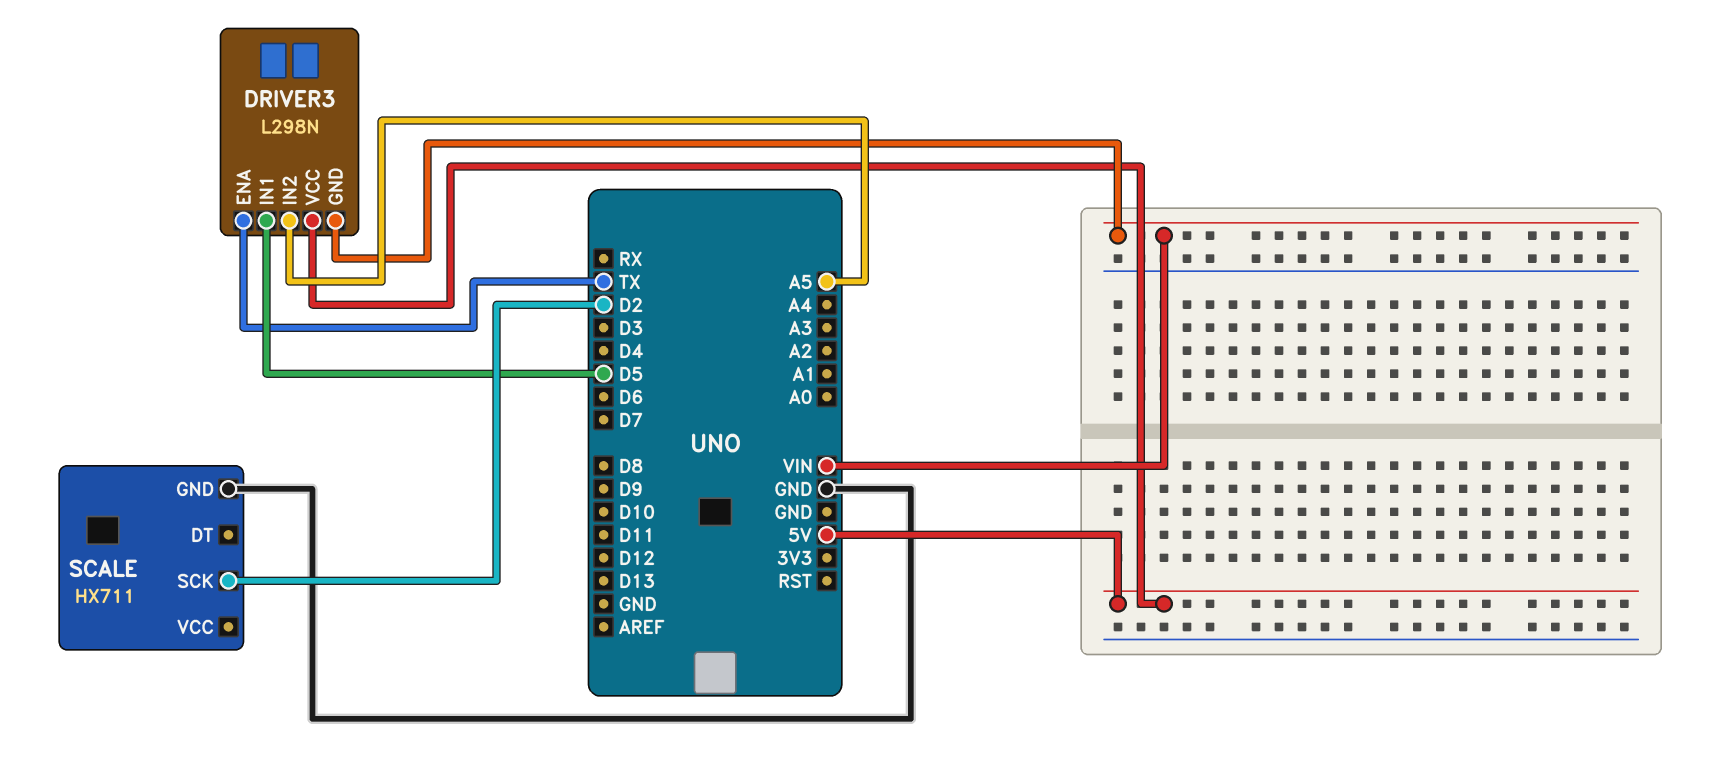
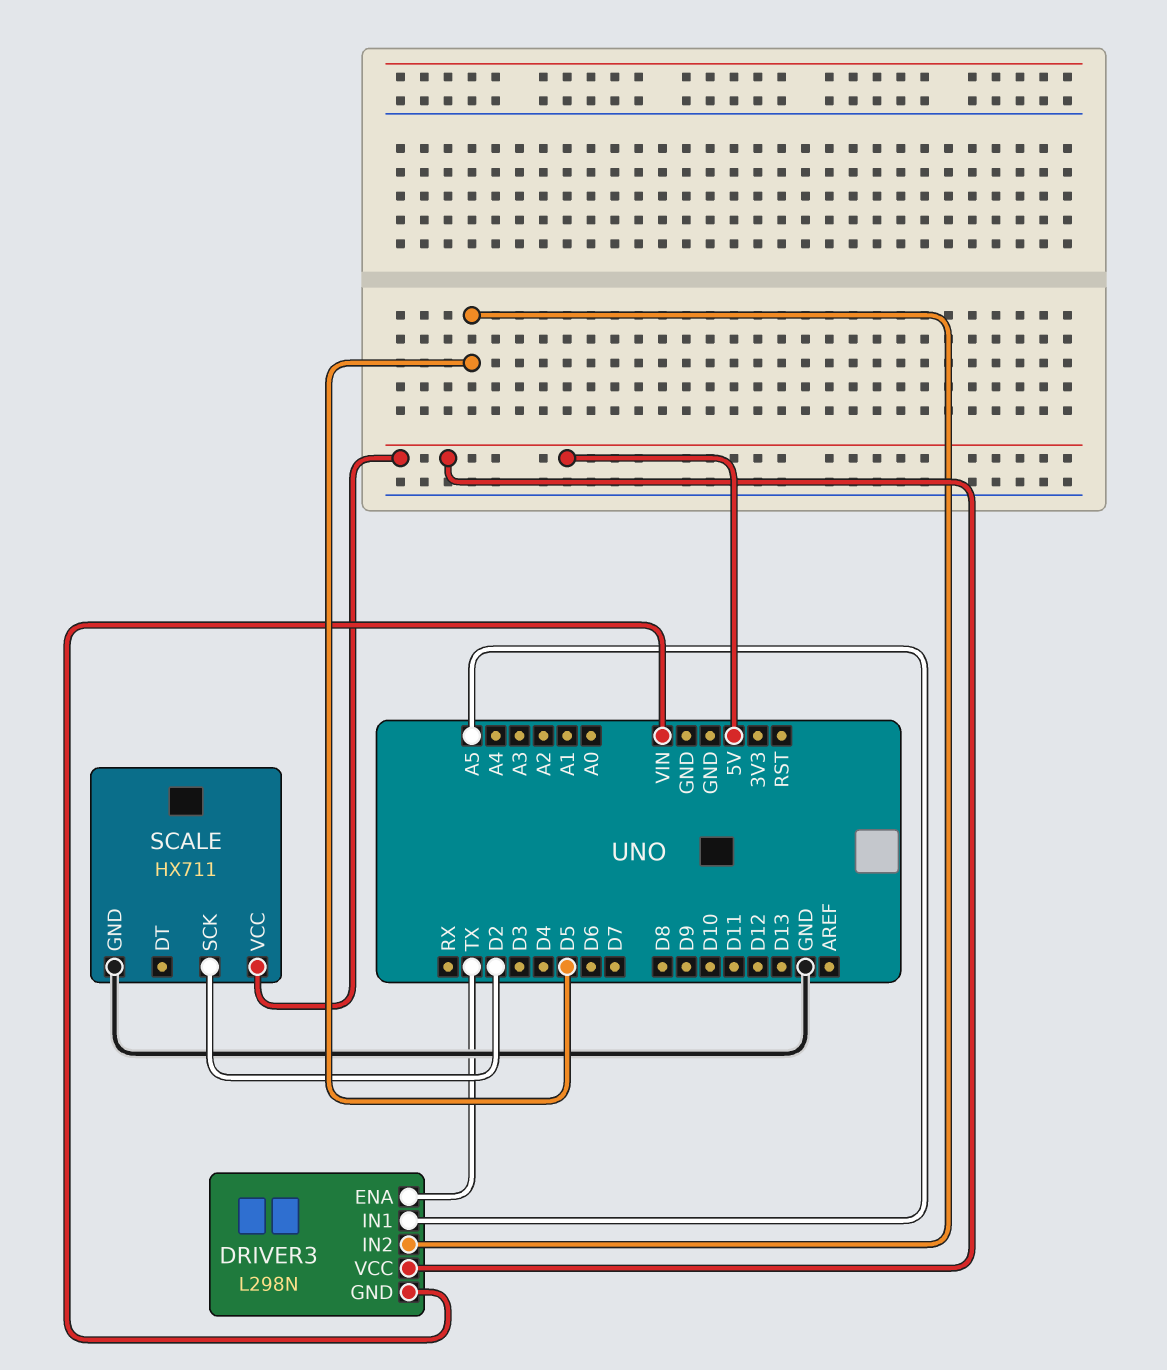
DRIVER3 pin IN1: D5 -> A5
DRIVER3 pin IN2: A5 -> D5
SCALE pin VCC: none -> 5V

